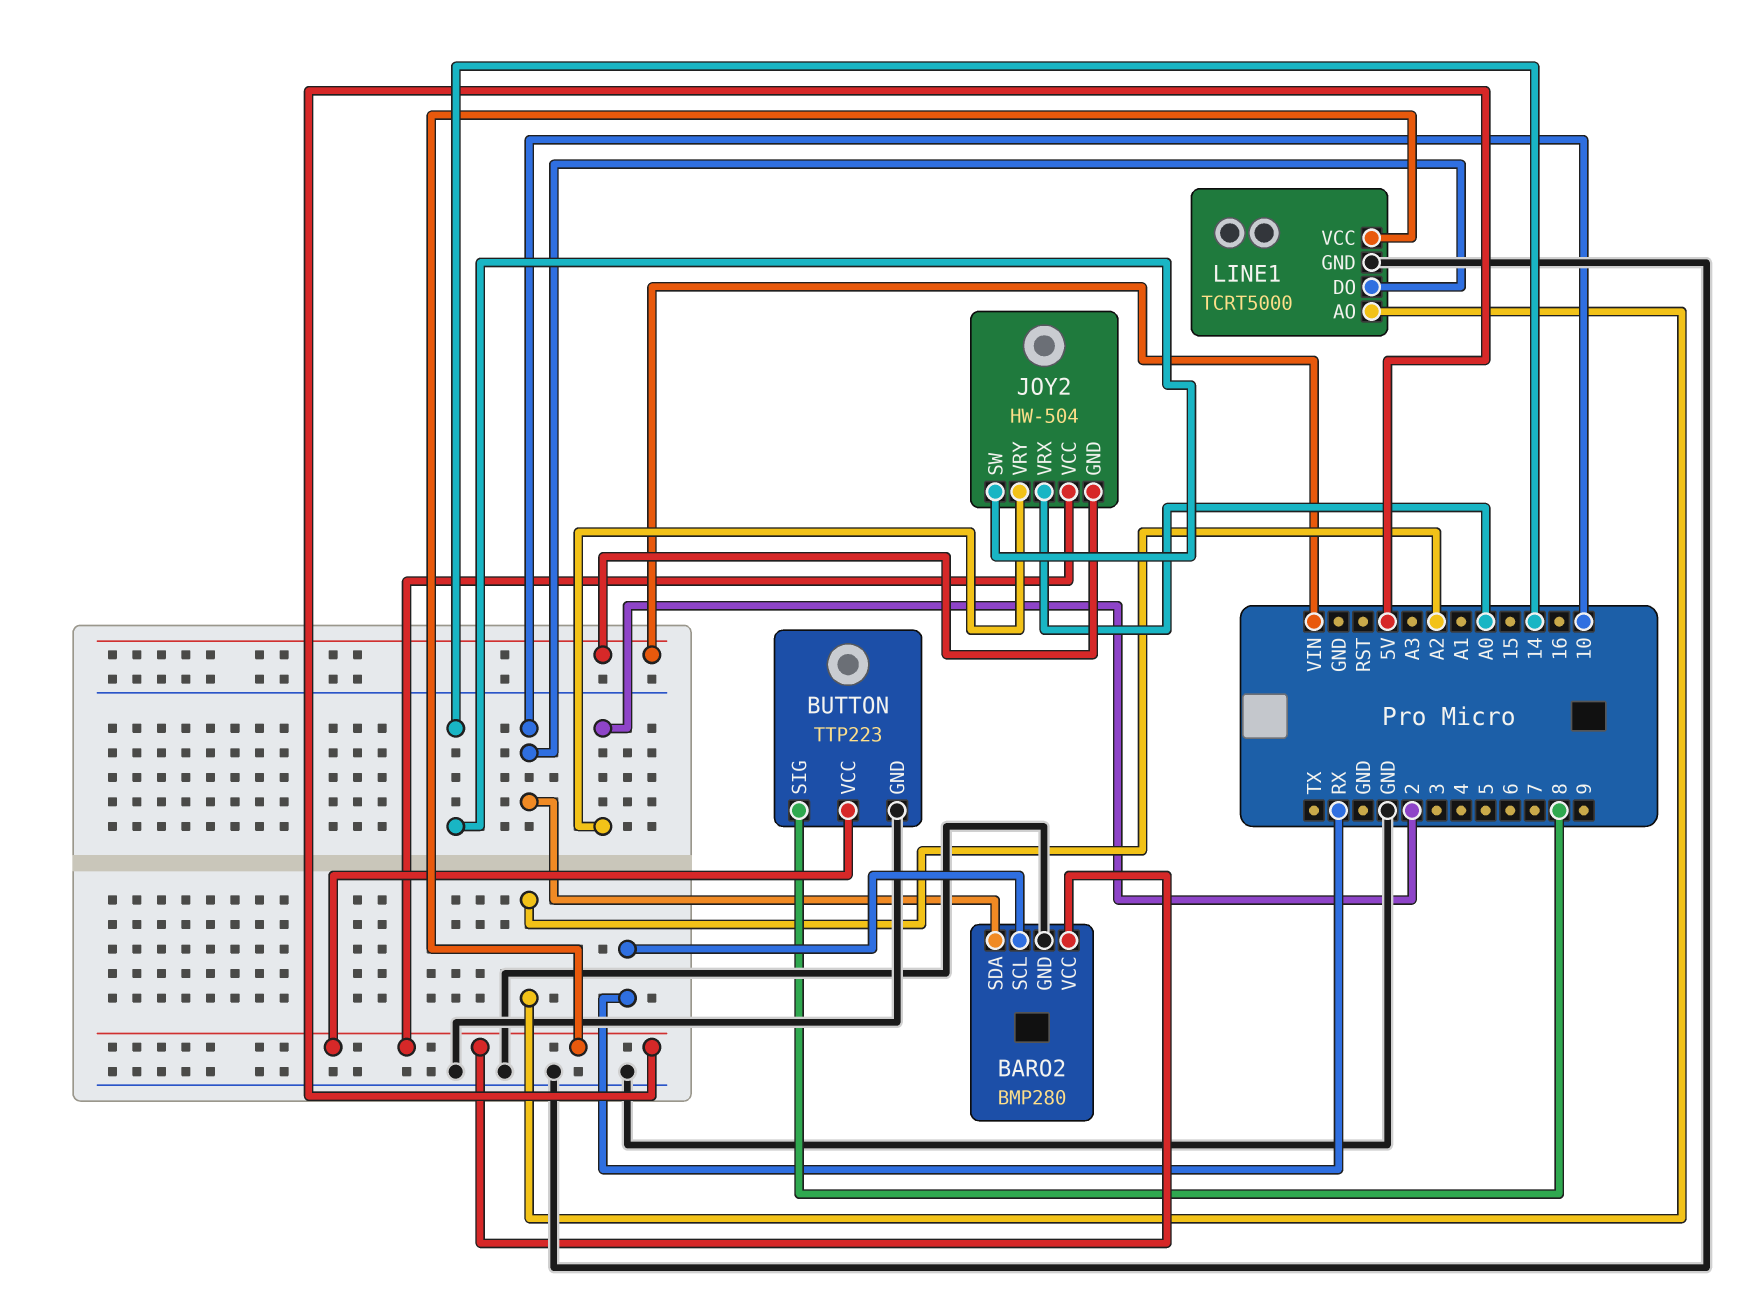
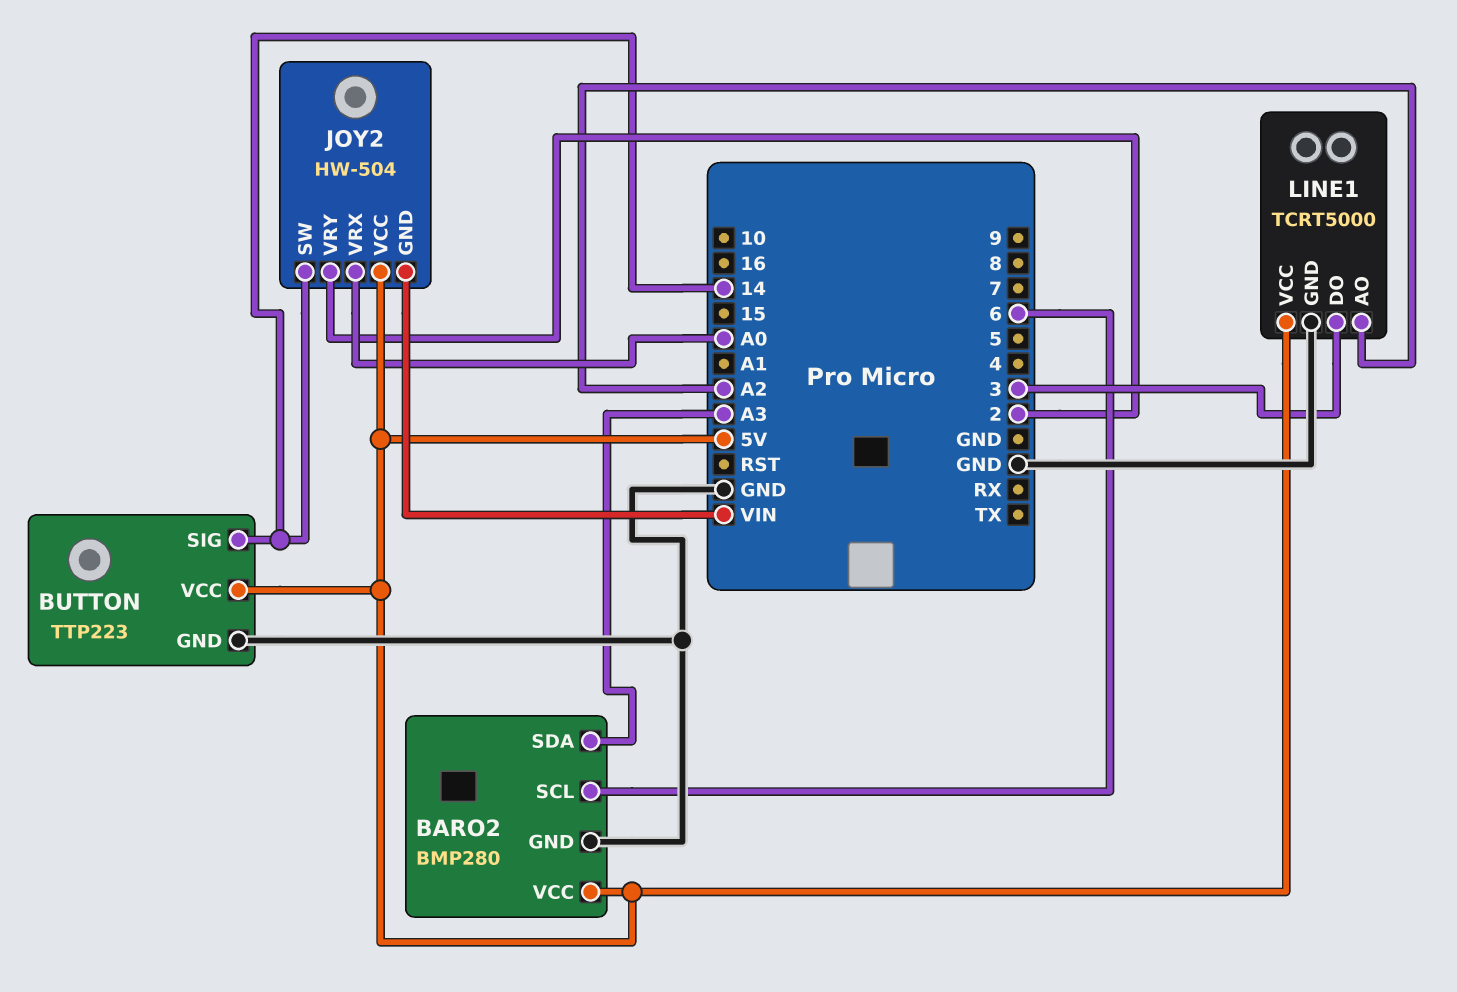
BARO2 pin SCL: RX -> 6
BARO2 pin SDA: 10 -> A3
BUTTON pin SIG: 8 -> 14
LINE1 pin DO: 10 -> 3

